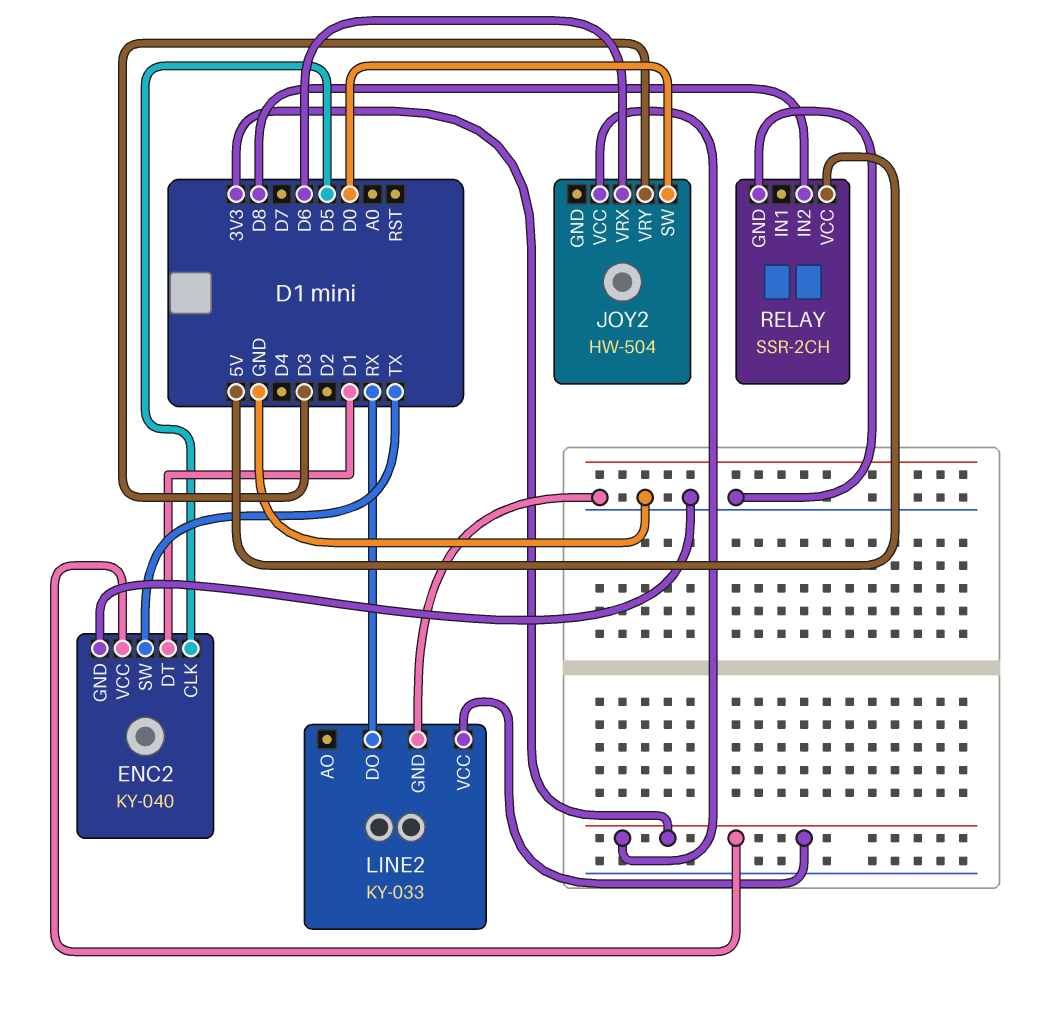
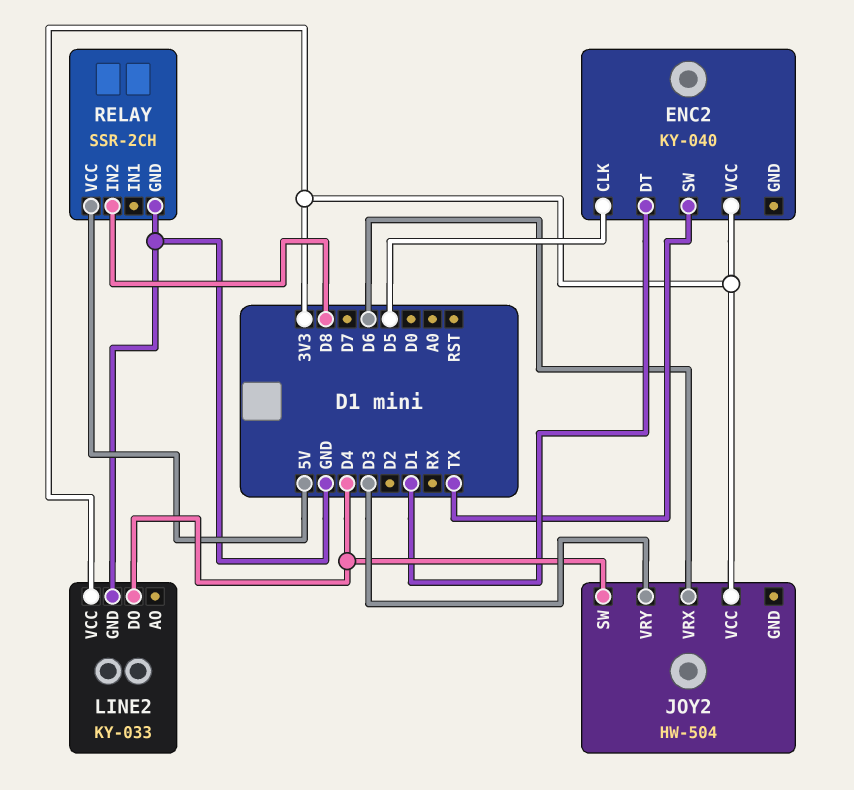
ENC2 pin GND: GND -> none
JOY2 pin SW: D0 -> D4
LINE2 pin DO: RX -> D4

